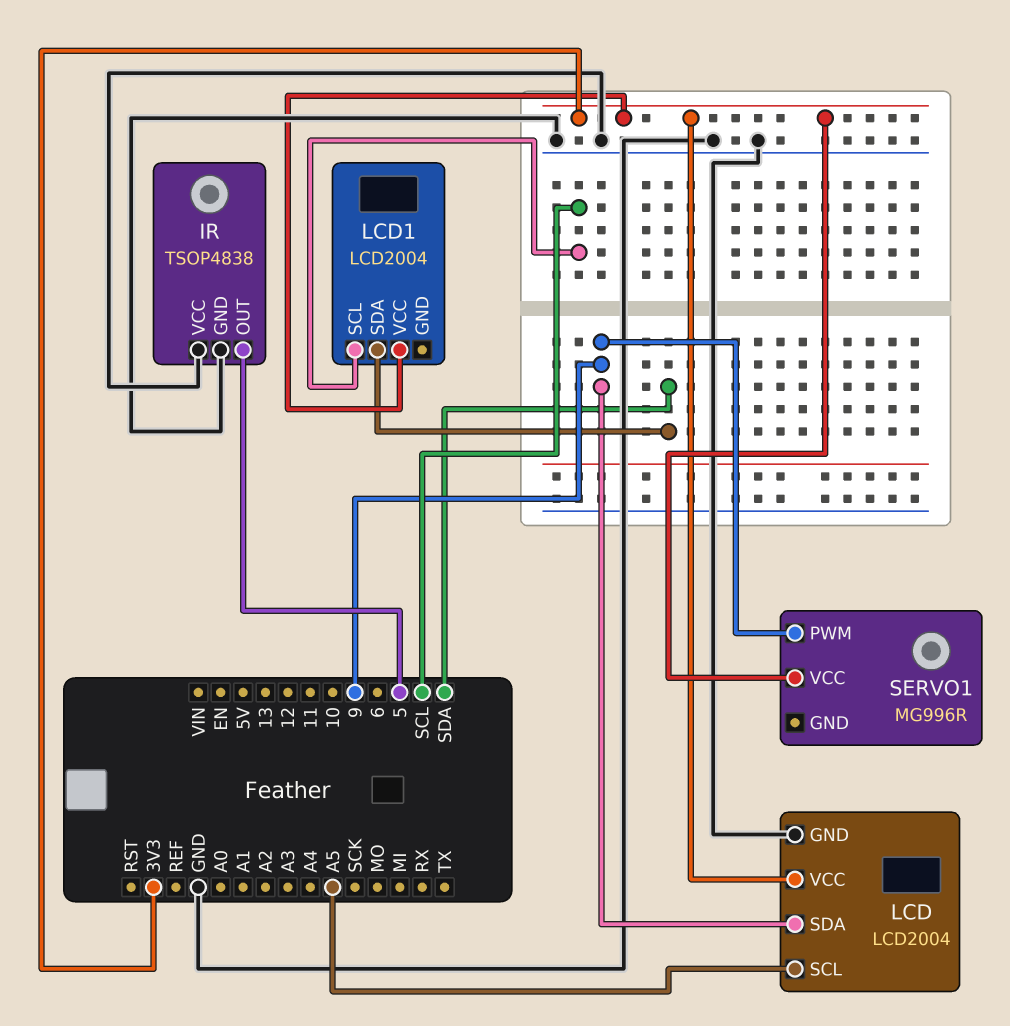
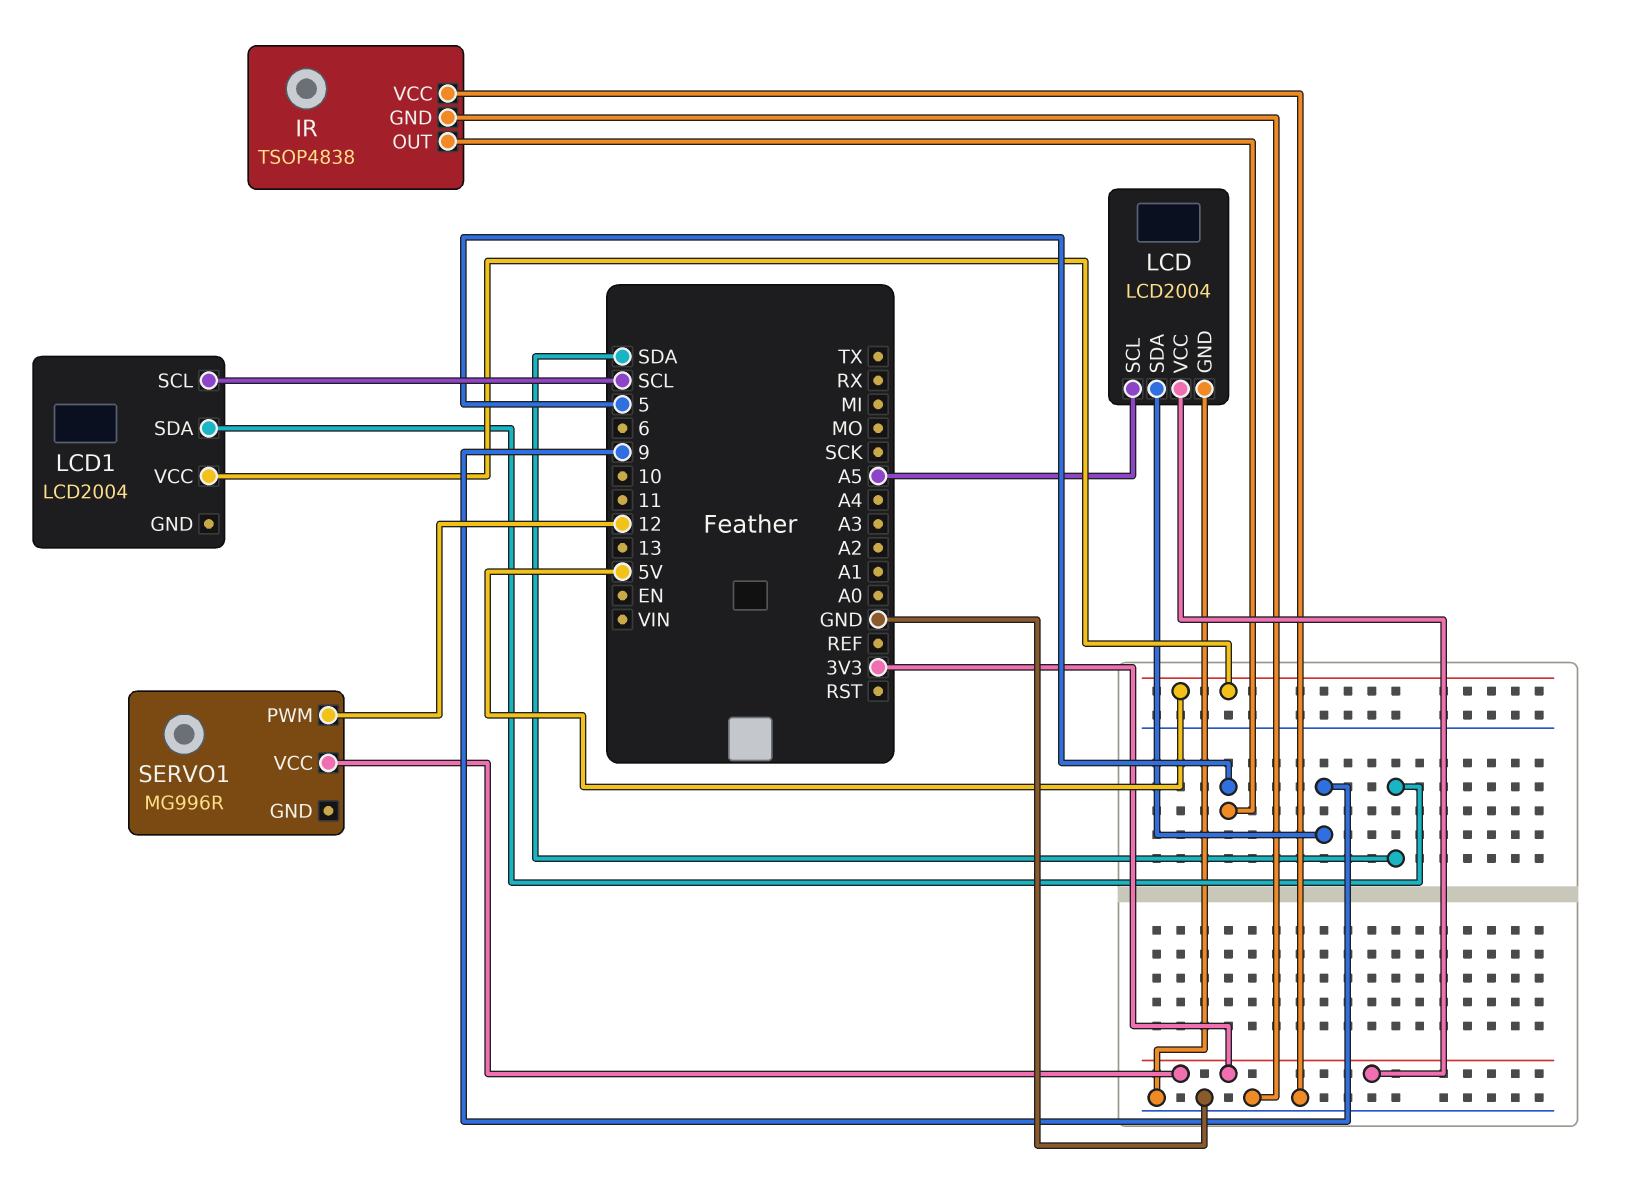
LCD1 pin VCC: 3V3 -> 5V
SERVO1 pin PWM: 9 -> 12

